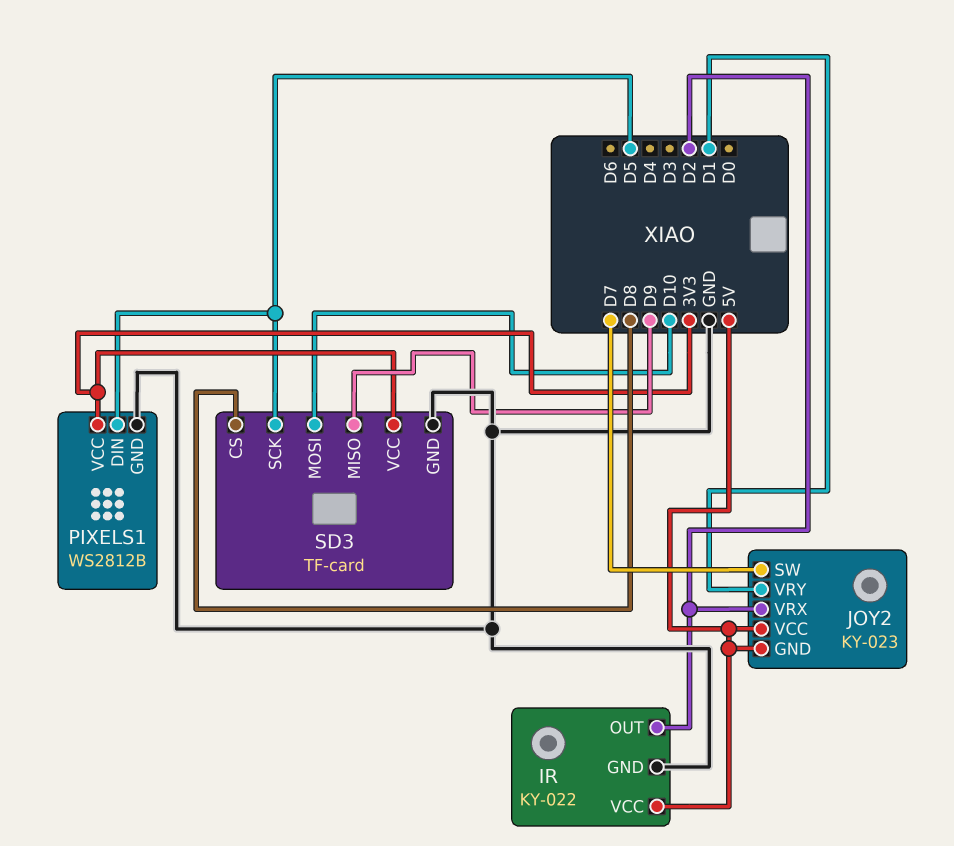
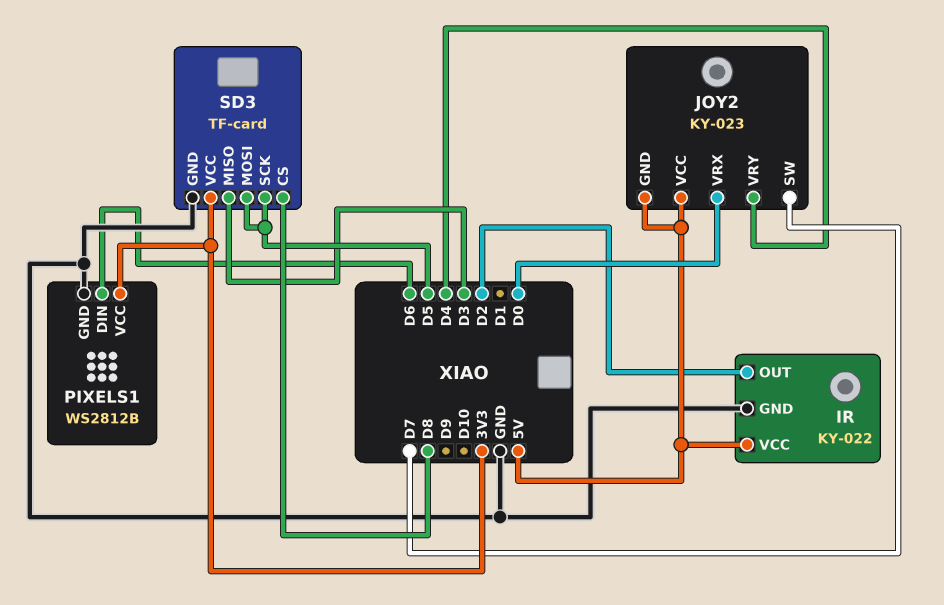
JOY2 pin VRX: D2 -> D0
JOY2 pin VRY: D1 -> D4
PIXELS1 pin DIN: D5 -> D6
SD3 pin MISO: D9 -> D3
SD3 pin MOSI: D10 -> D5

